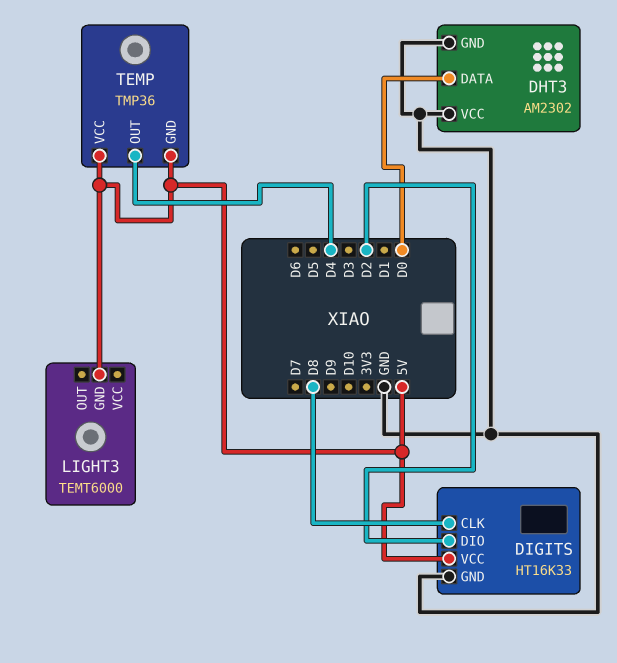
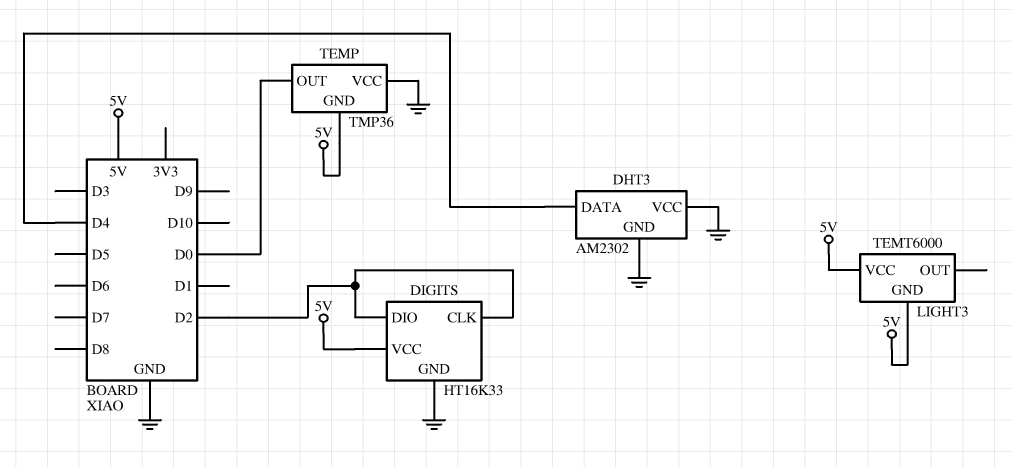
DHT3 pin DATA: D0 -> D4
DIGITS pin CLK: D8 -> D2
LIGHT3 pin VCC: none -> 5V
TEMP pin OUT: D4 -> D0
TEMP pin VCC: 5V -> GND

